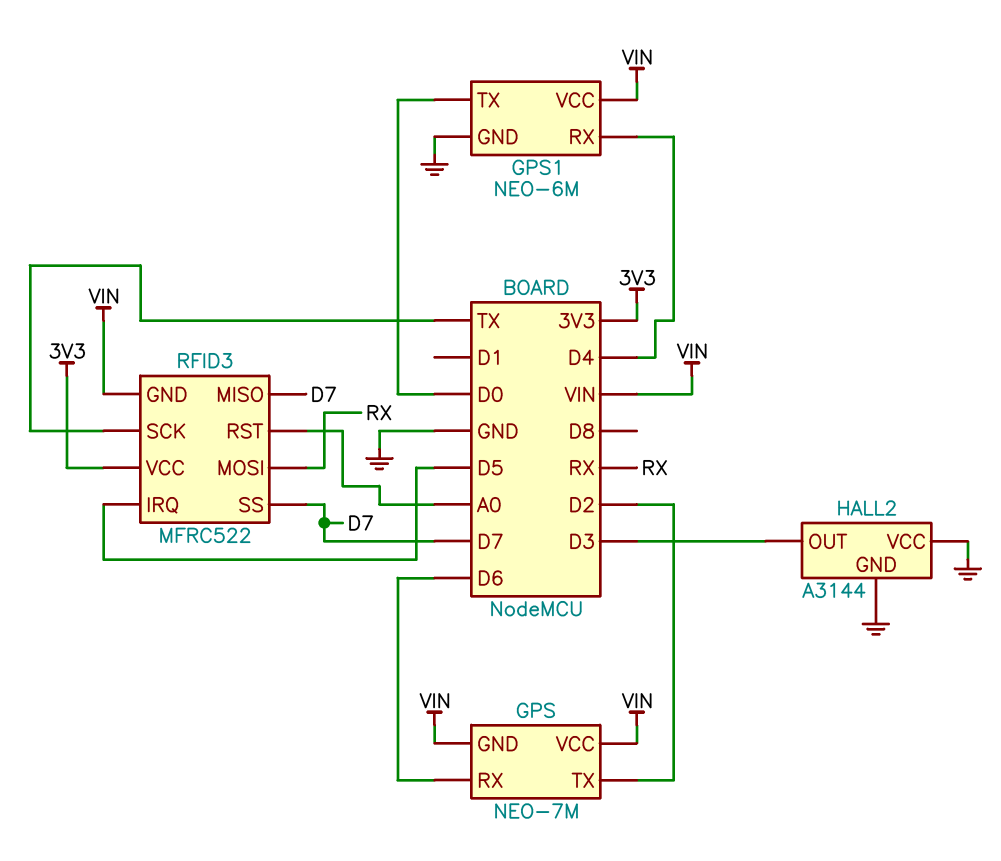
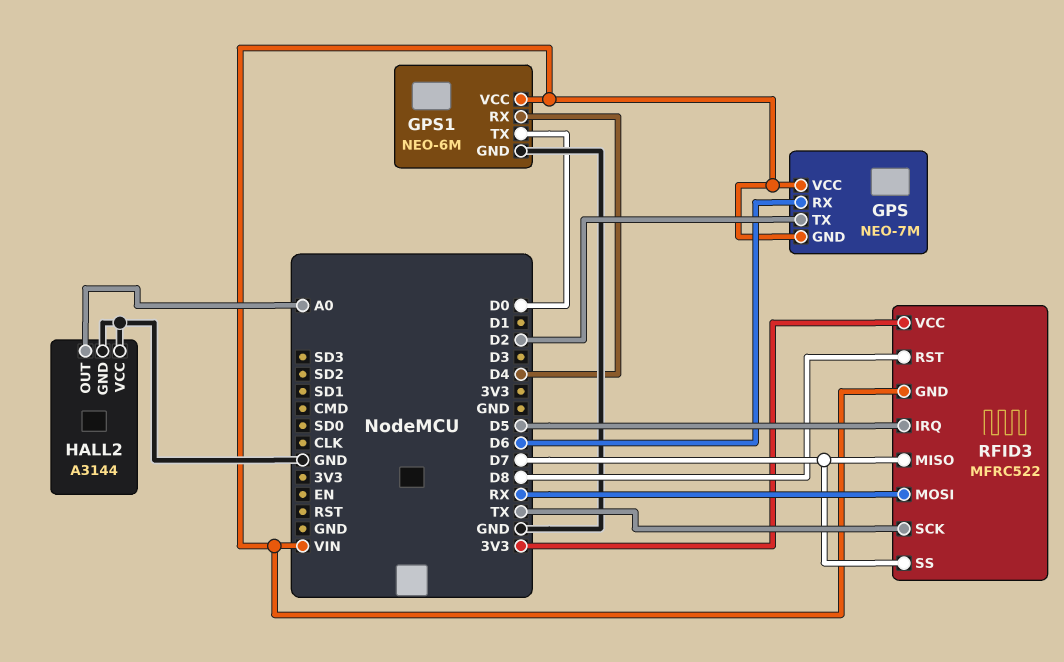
HALL2 pin OUT: D3 -> A0
RFID3 pin RST: A0 -> D8

